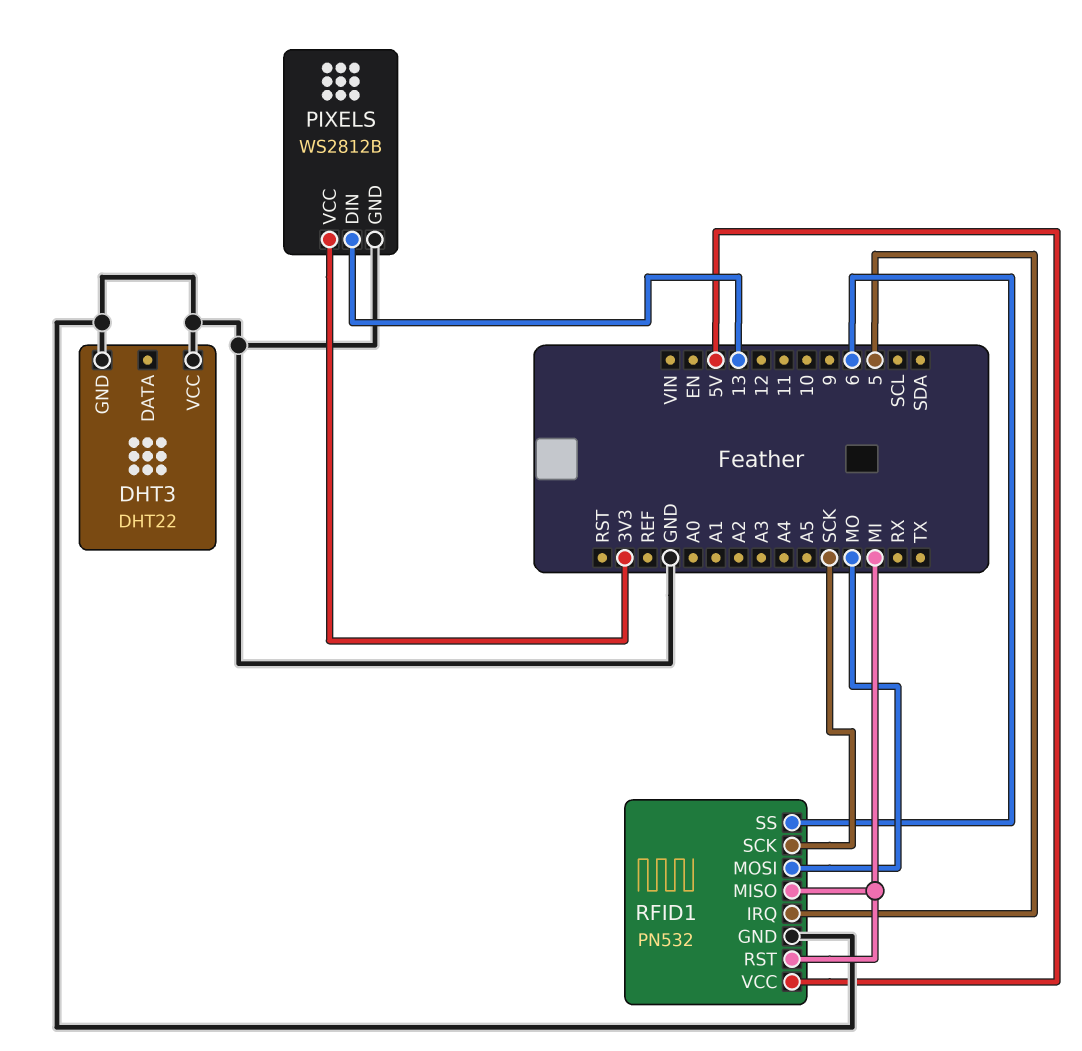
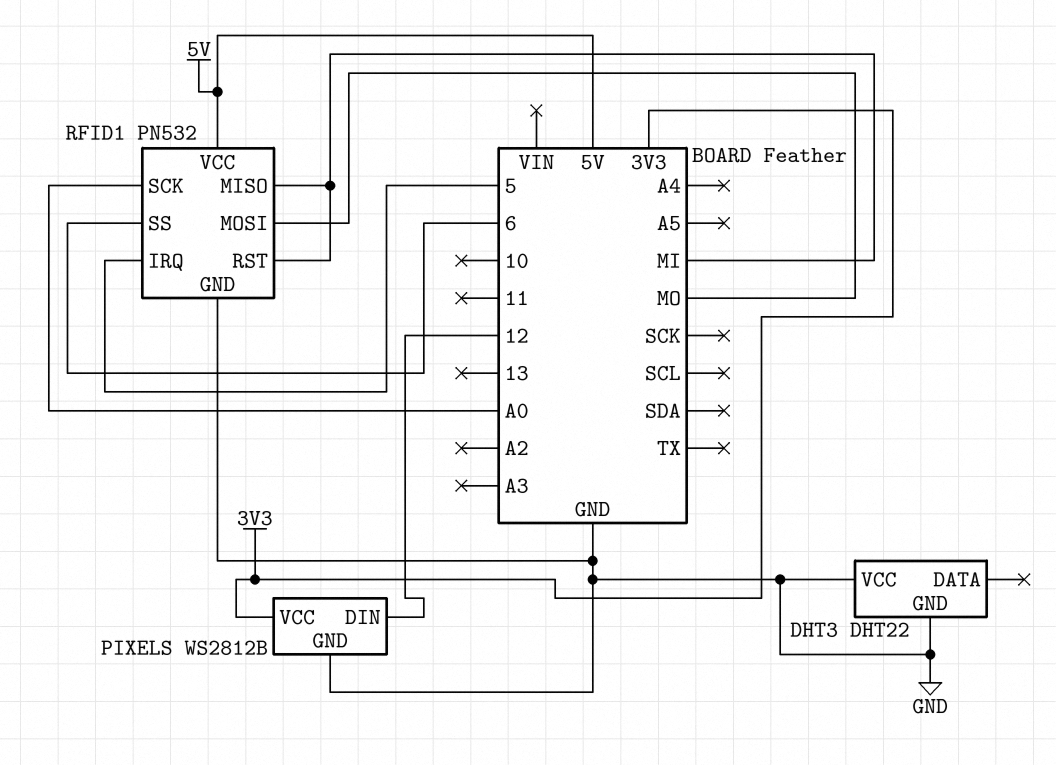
PIXELS pin DIN: 13 -> 12
RFID1 pin SCK: SCK -> A0

